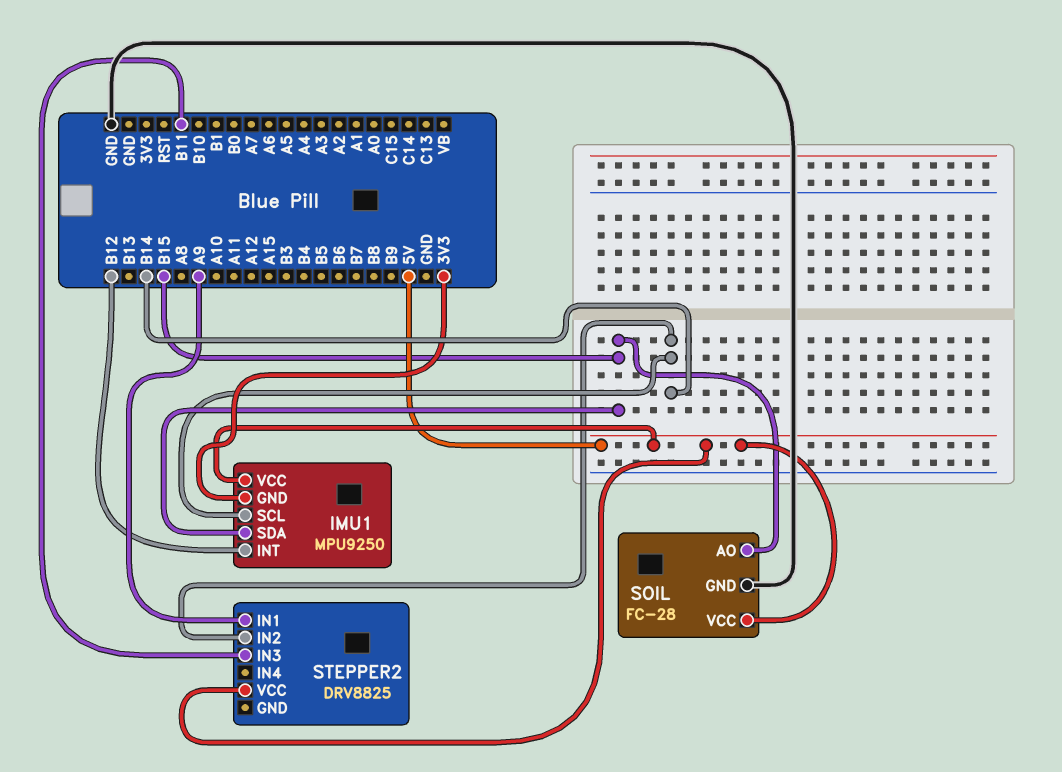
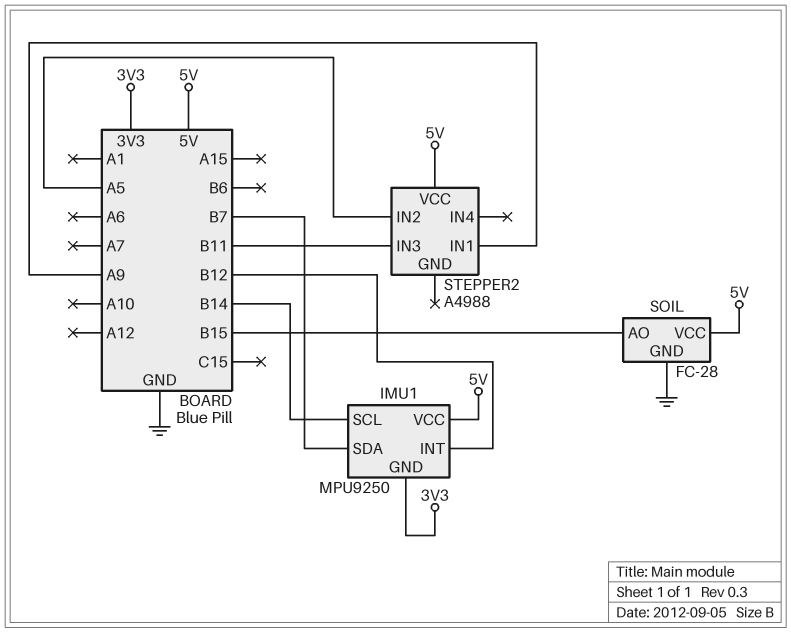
IMU1 pin SDA: B15 -> B7
STEPPER2: DRV8825 -> A4988
STEPPER2 pin IN2: B14 -> A5

